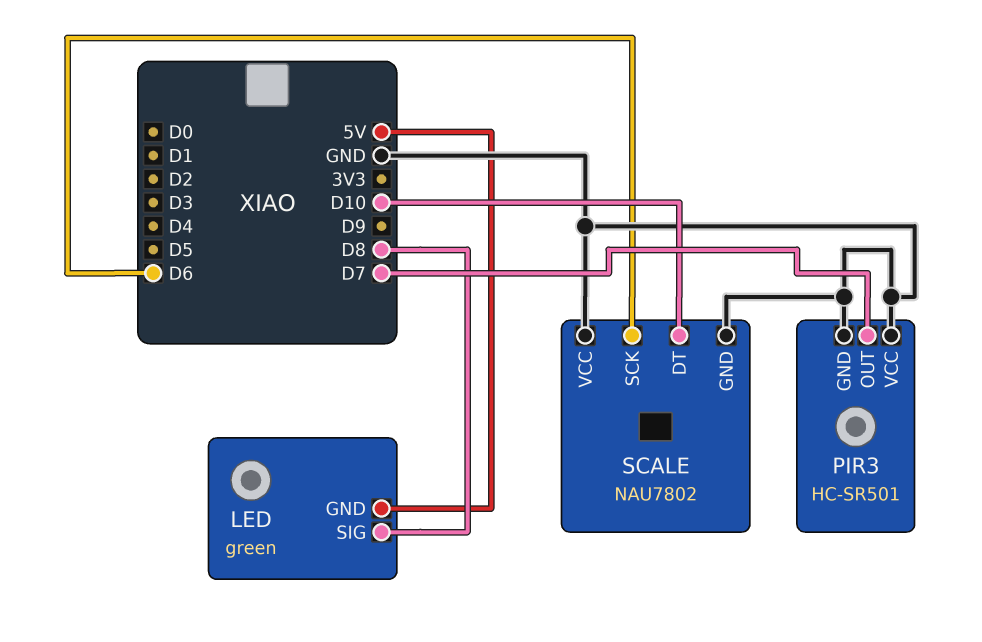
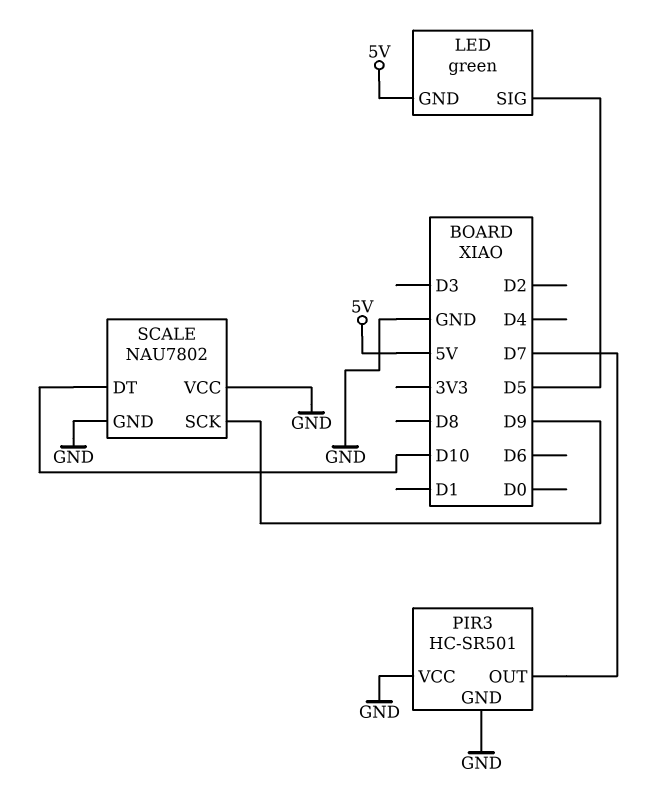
LED pin SIG: D8 -> D5
SCALE pin SCK: D6 -> D9

